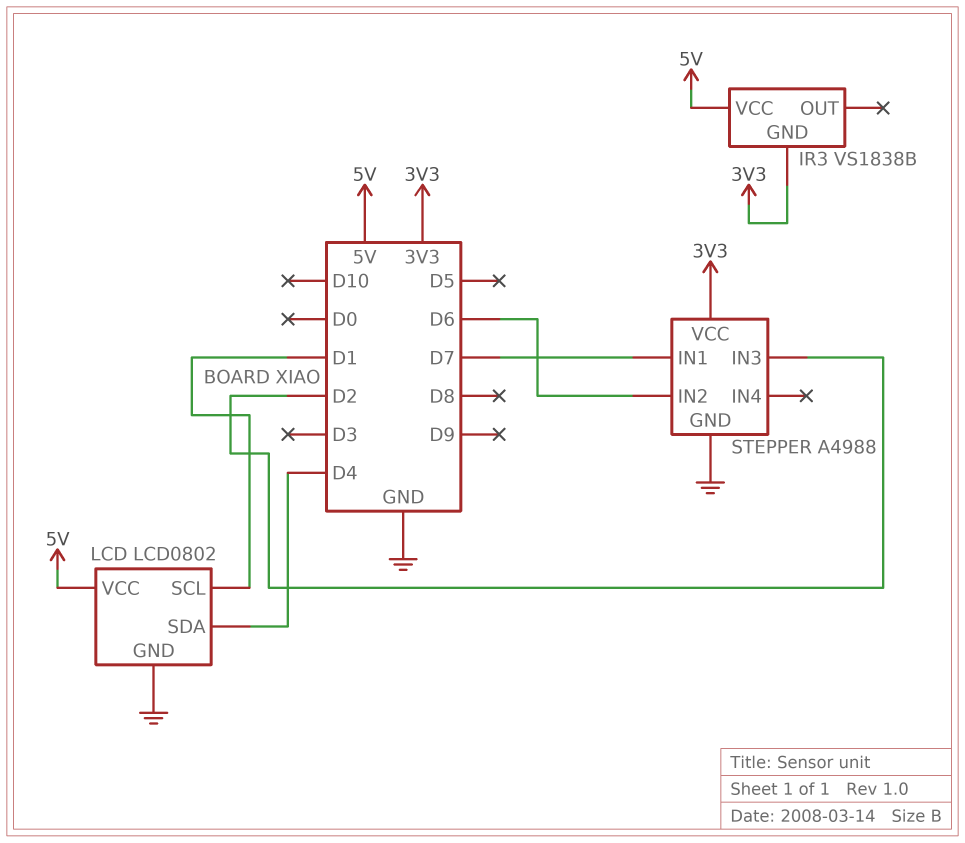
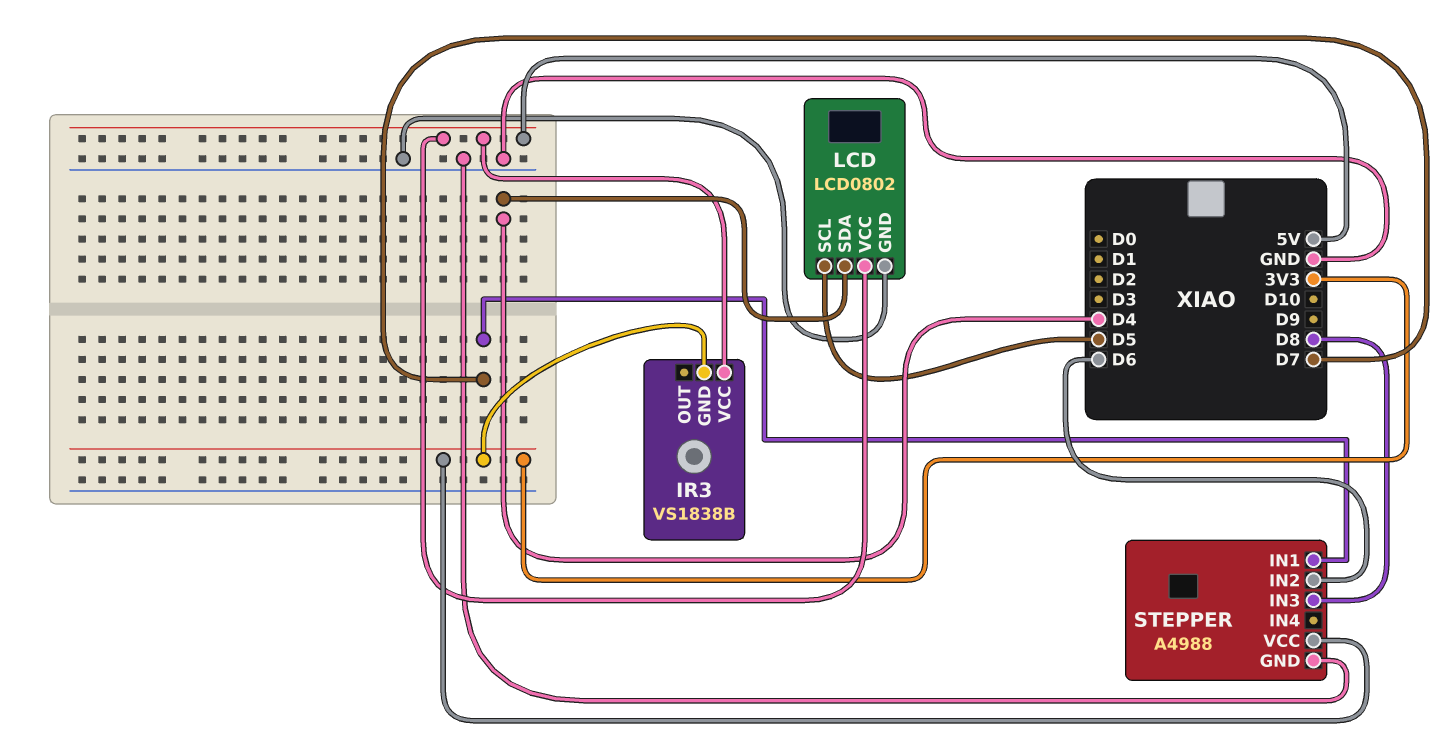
LCD pin SCL: D1 -> D5
STEPPER pin IN3: D2 -> D8

